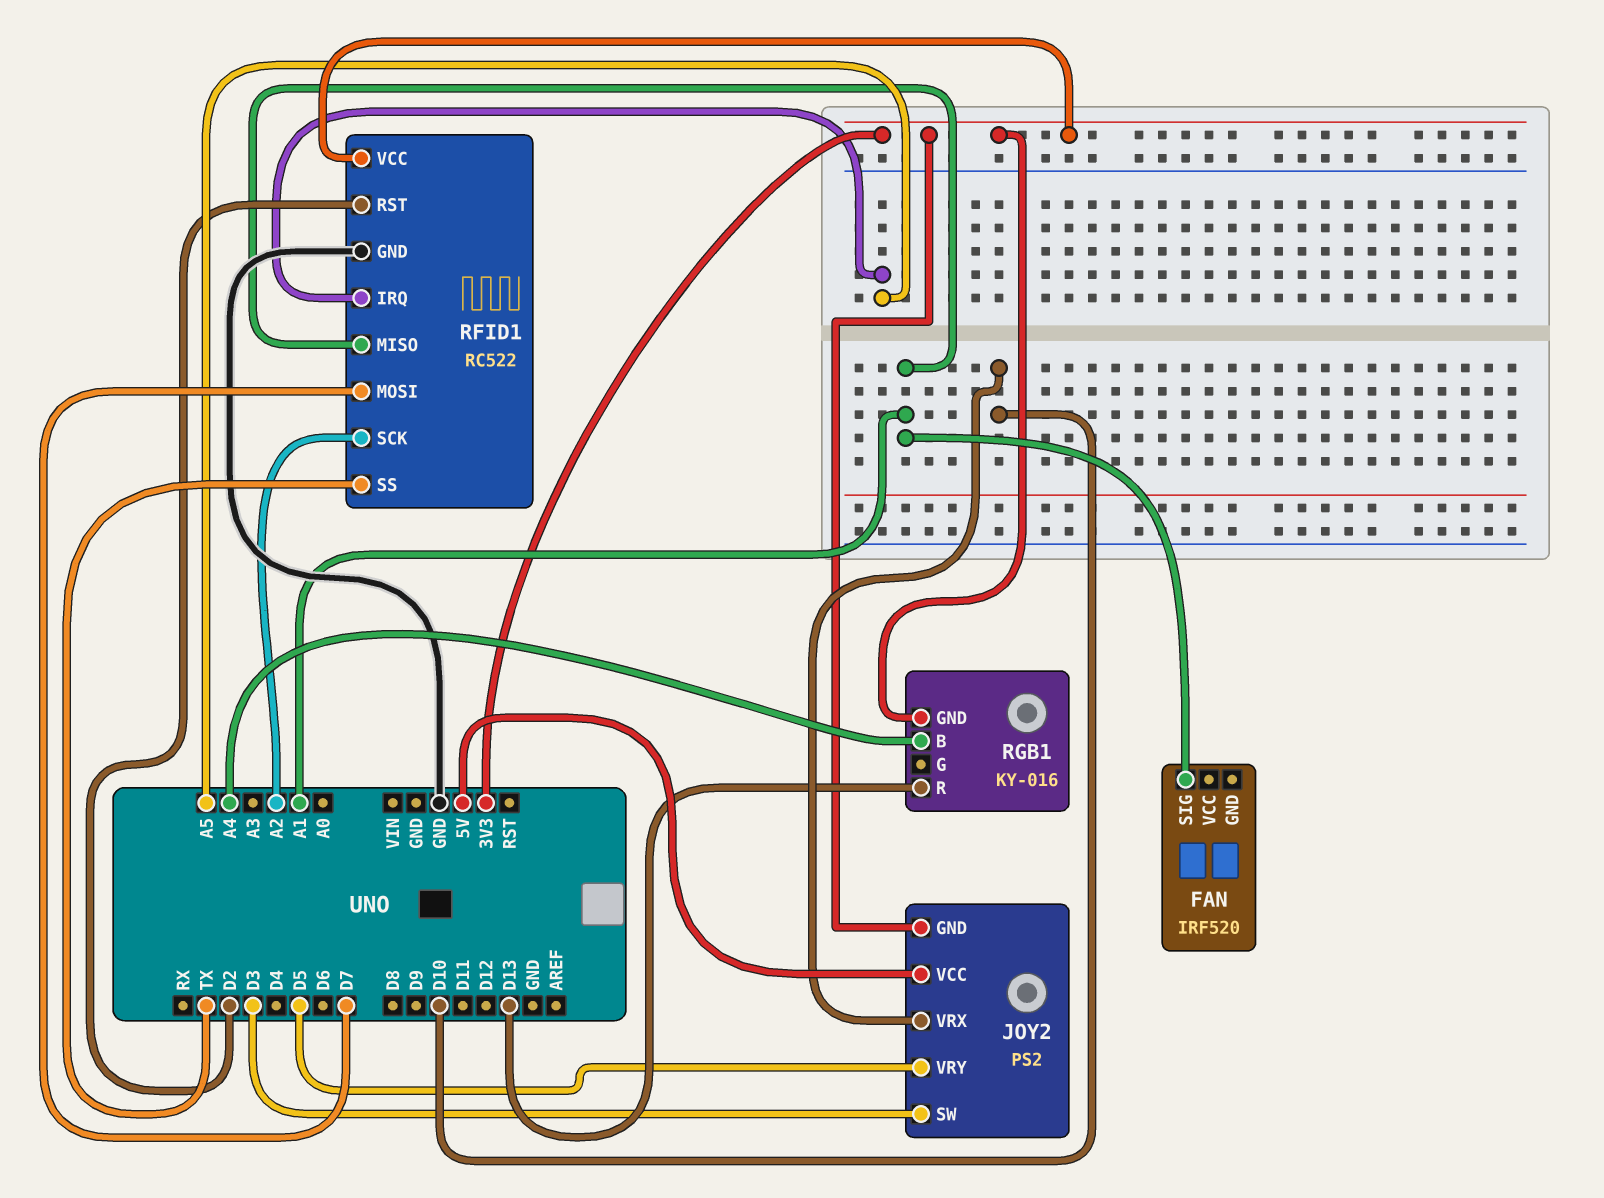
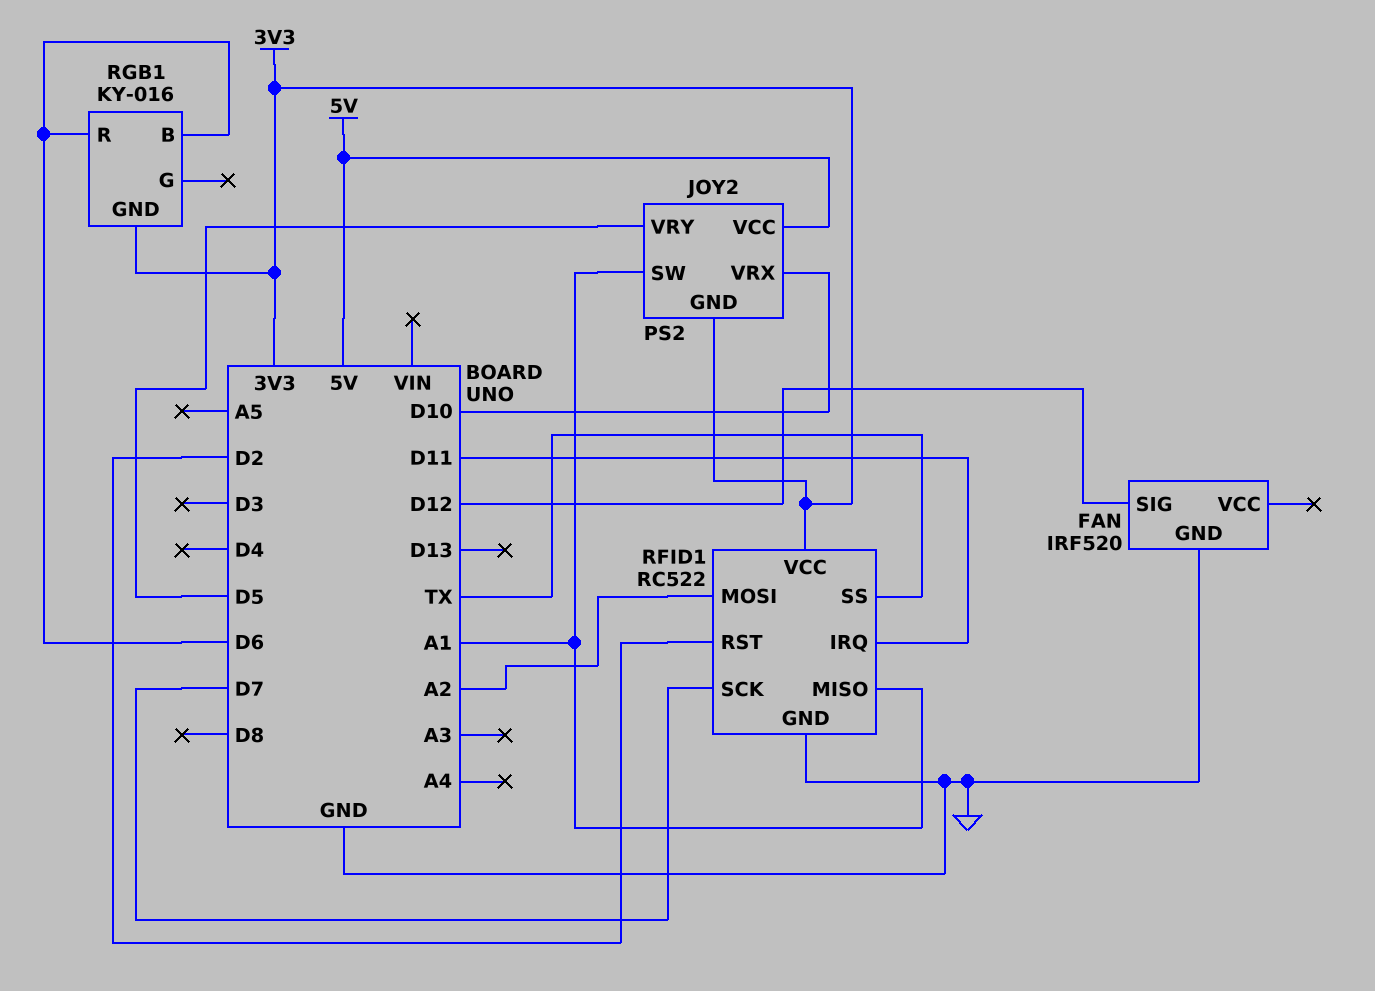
FAN pin GND: none -> GND
FAN pin SIG: A1 -> D12
JOY2 pin SW: D3 -> A1
RFID1 pin IRQ: A5 -> D11
RFID1 pin MOSI: D7 -> A2
RFID1 pin SCK: A2 -> D7
RGB1 pin B: A4 -> D6
RGB1 pin R: D13 -> D6

